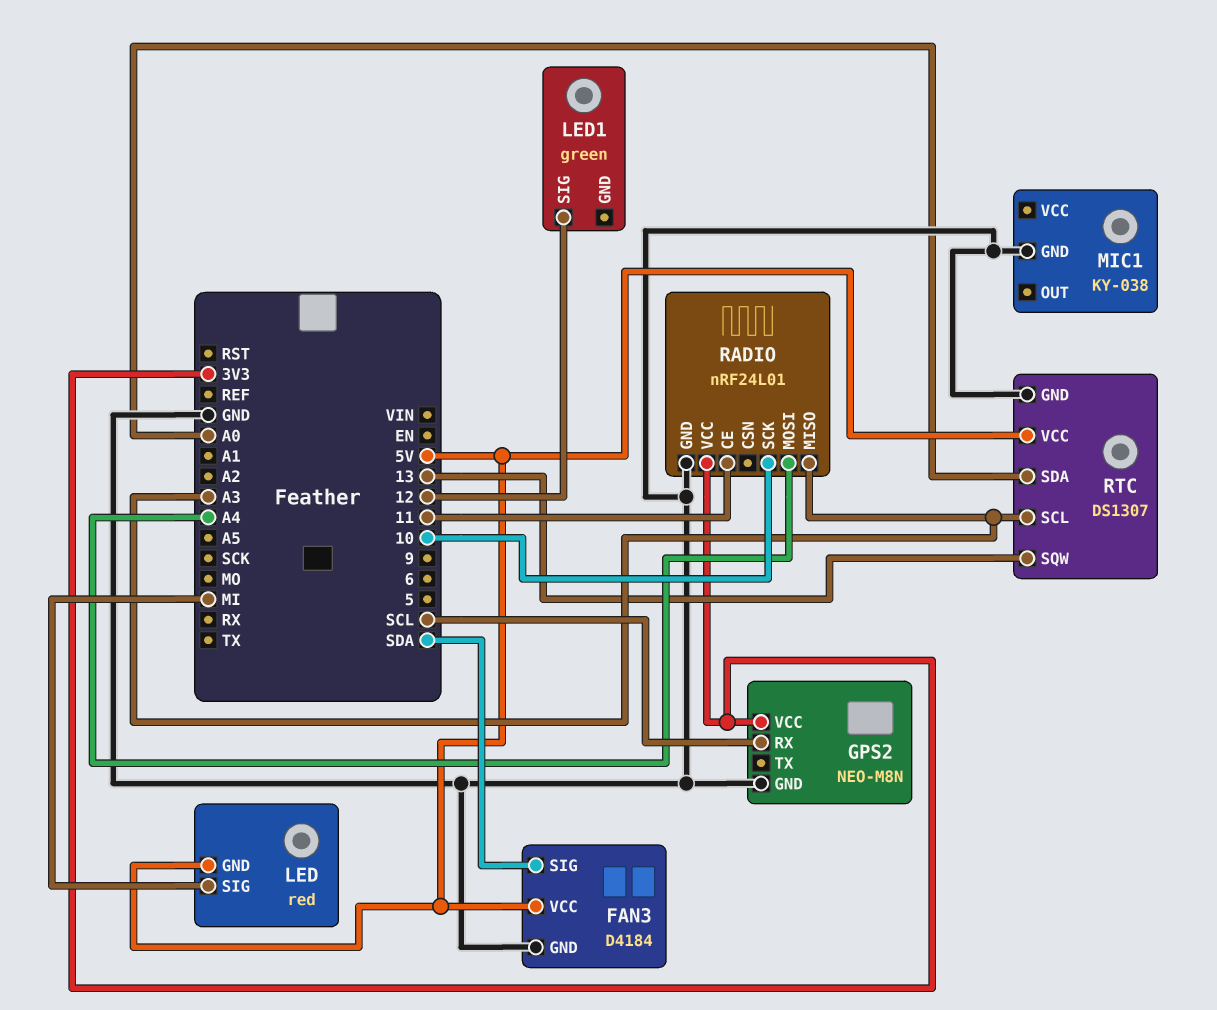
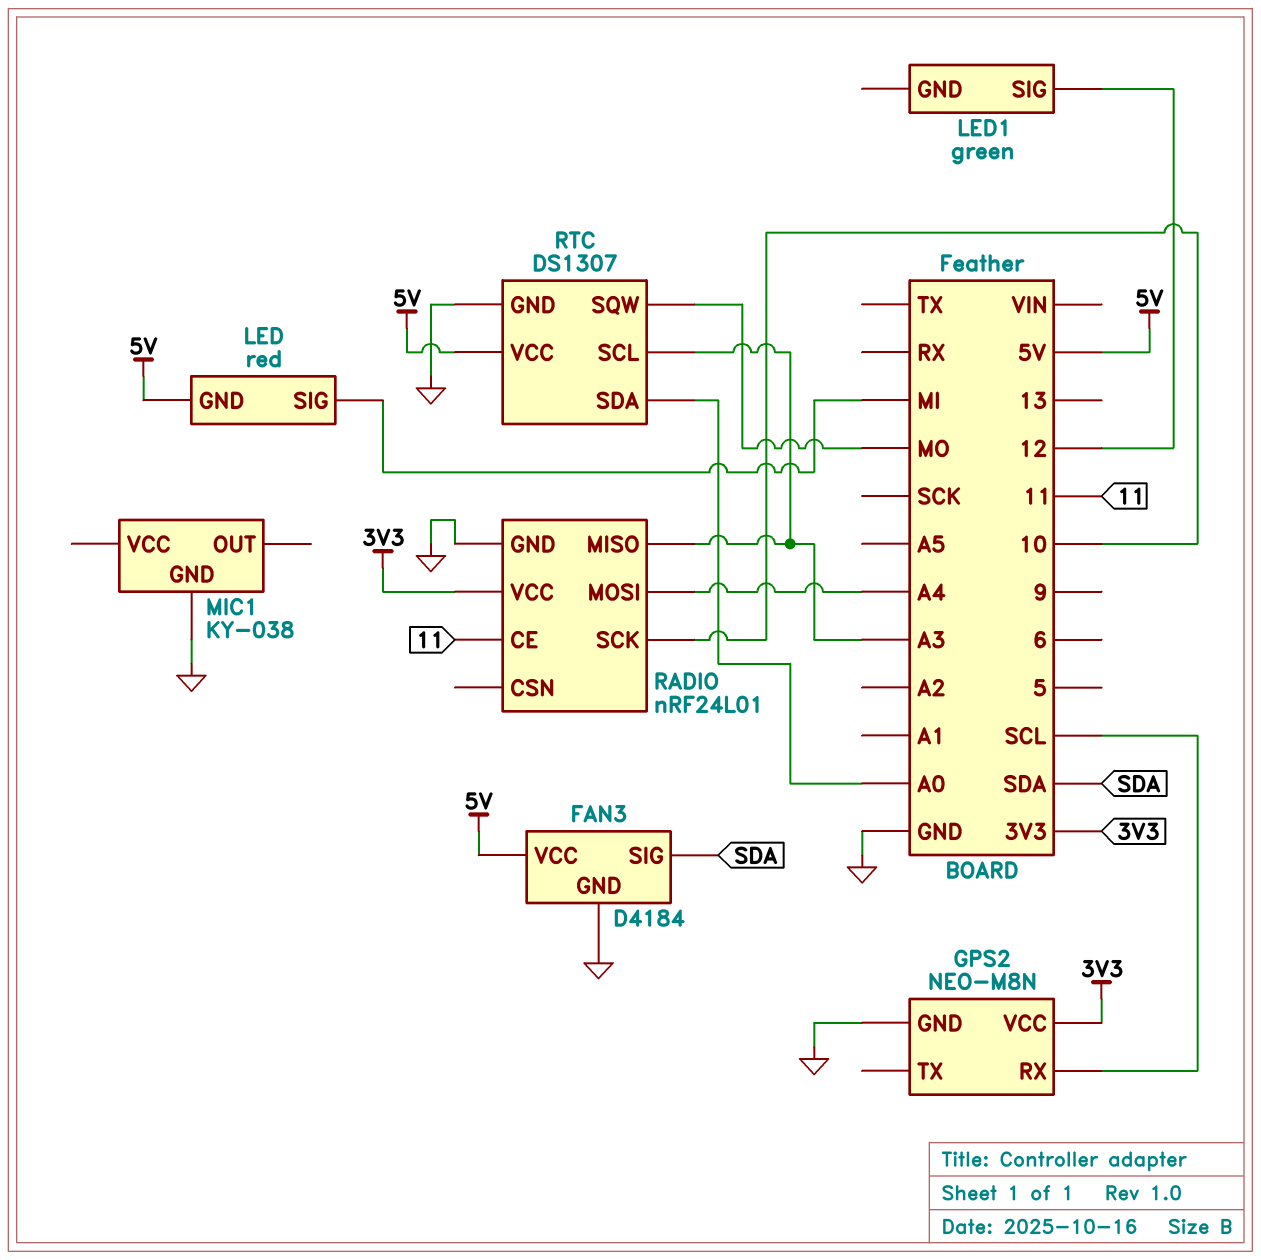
RTC pin SQW: 13 -> MO

